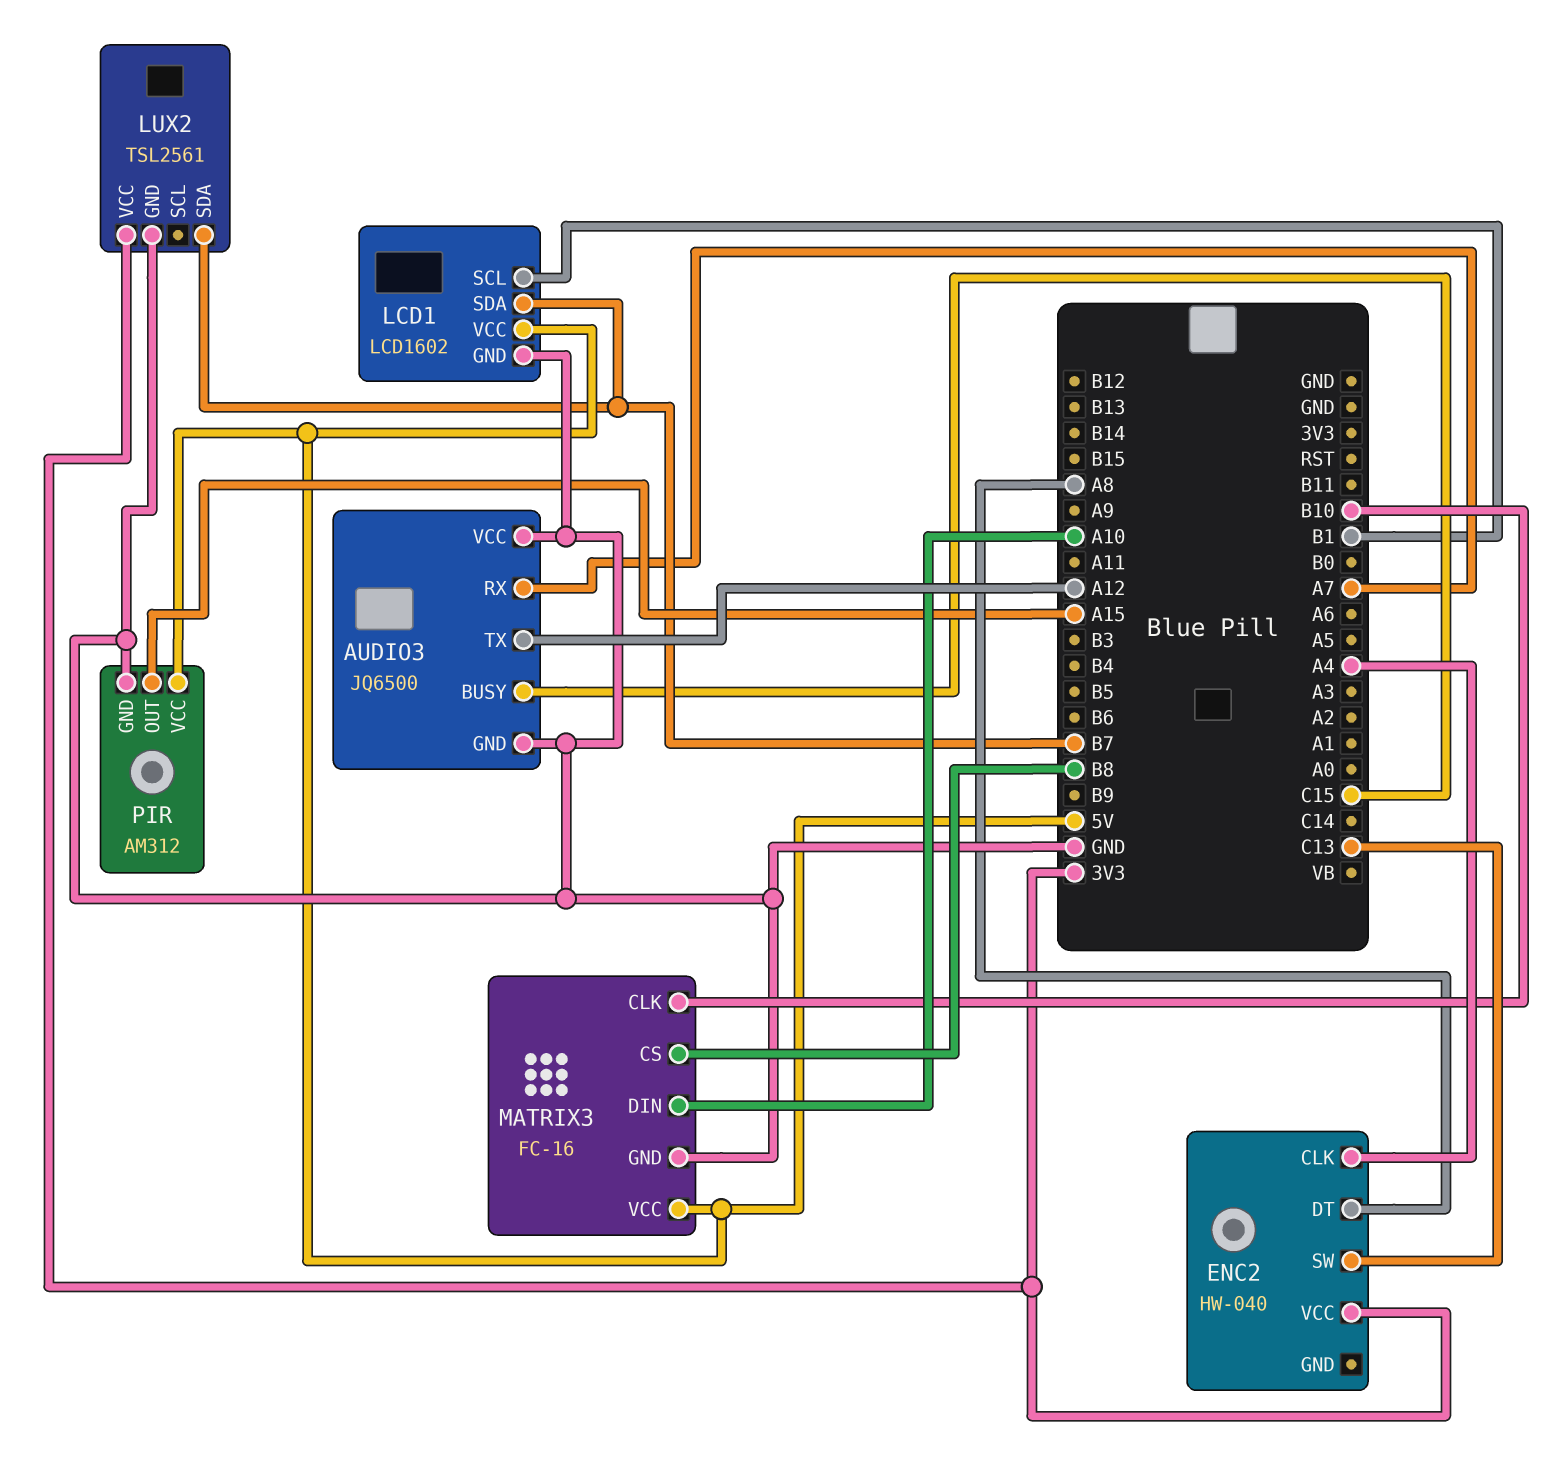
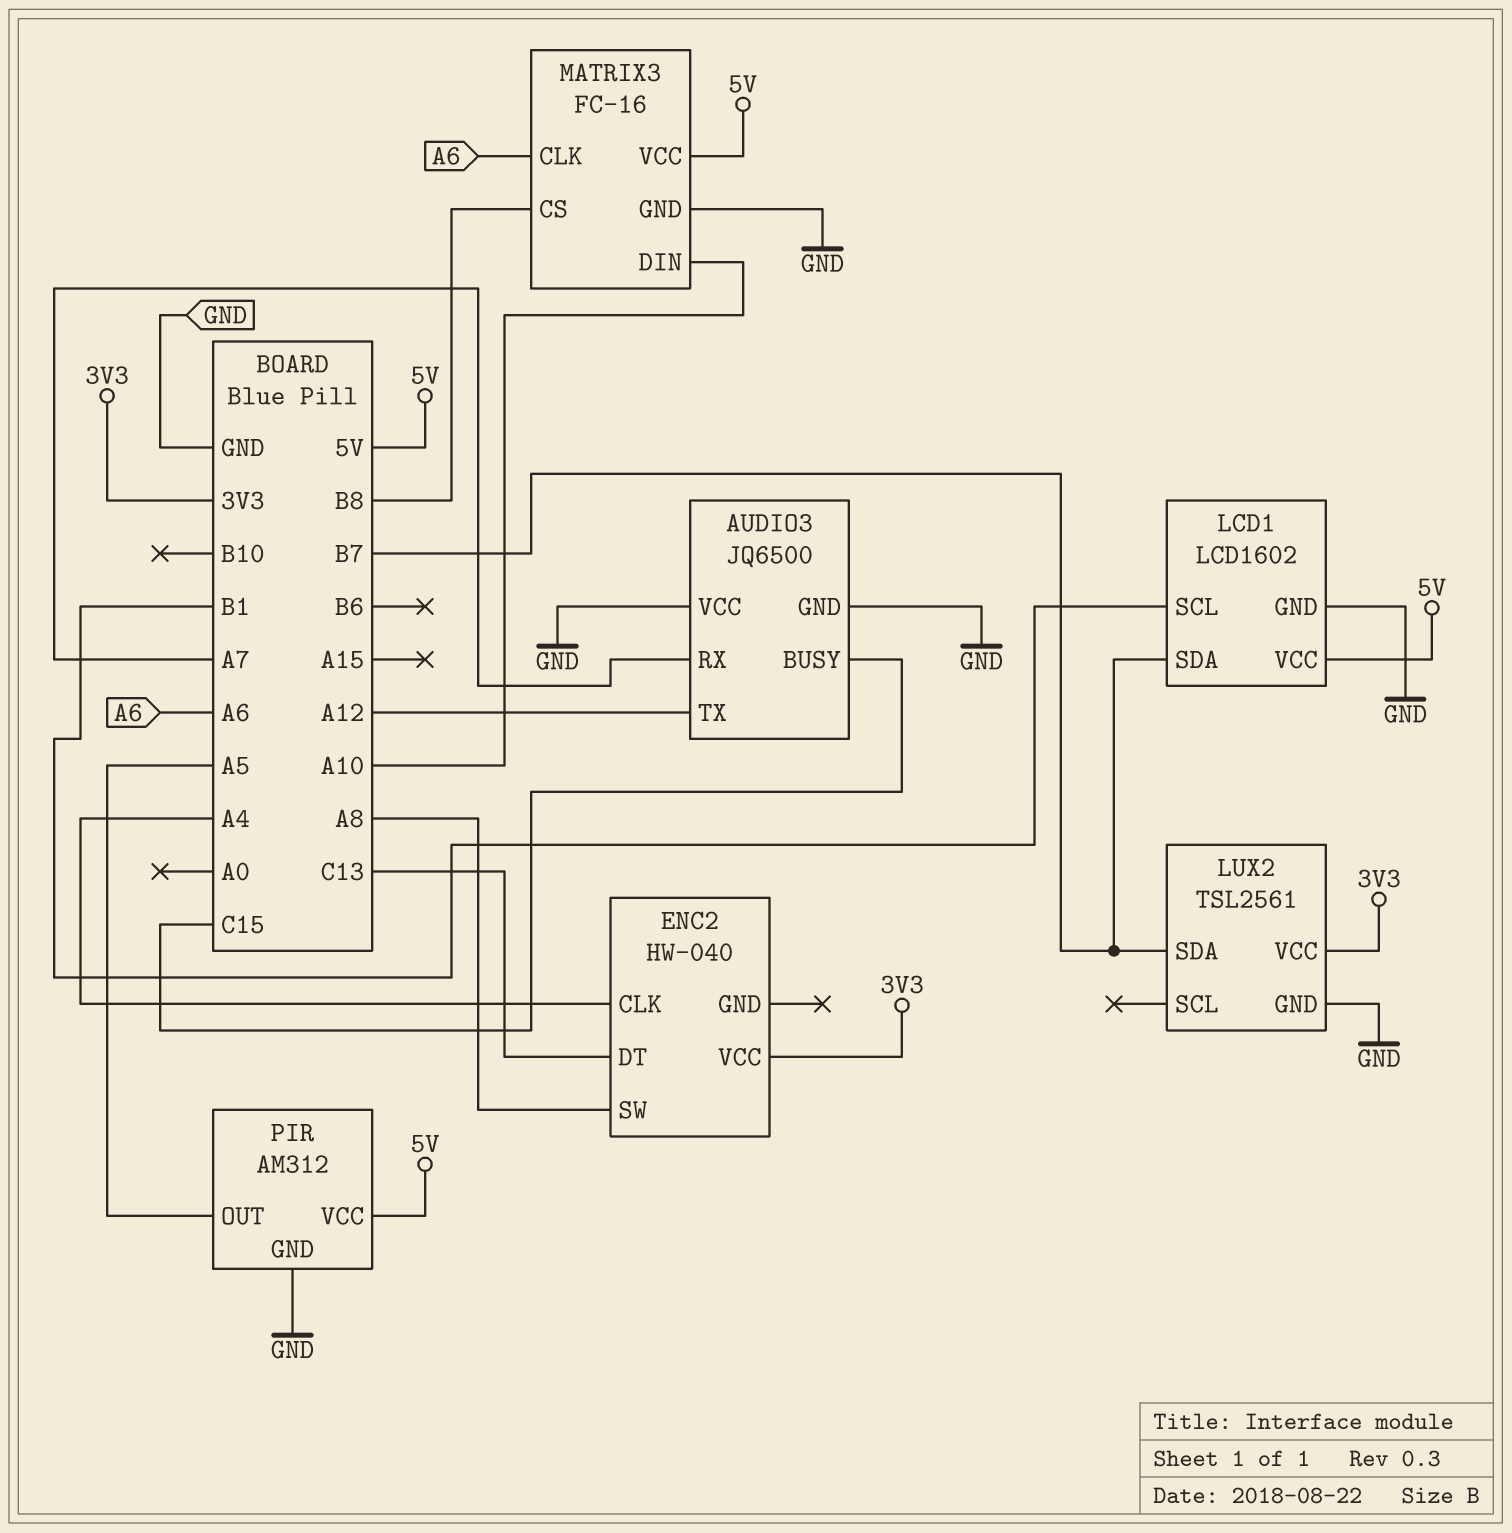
ENC2 pin DT: A8 -> C13
ENC2 pin SW: C13 -> A8
MATRIX3 pin CLK: B10 -> A6
PIR pin OUT: A15 -> A5

